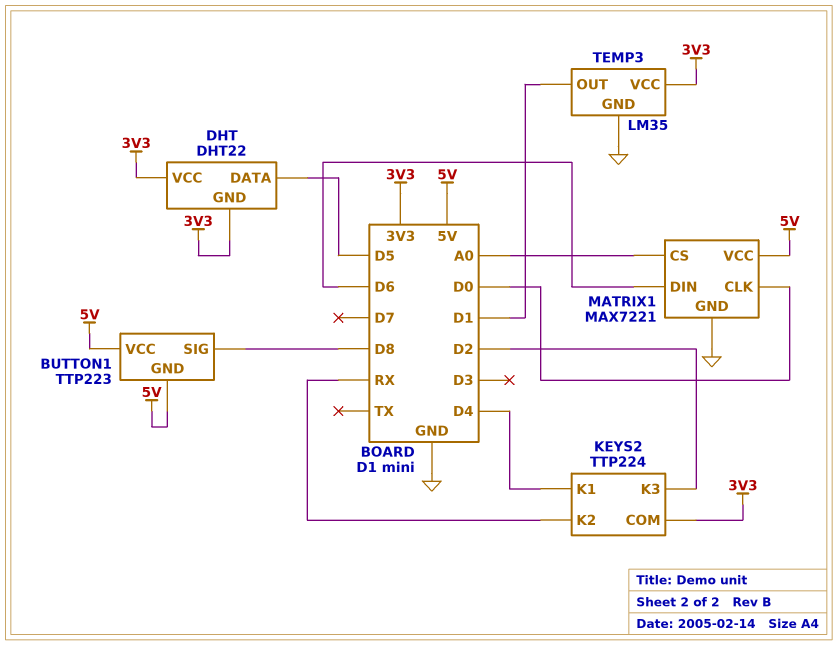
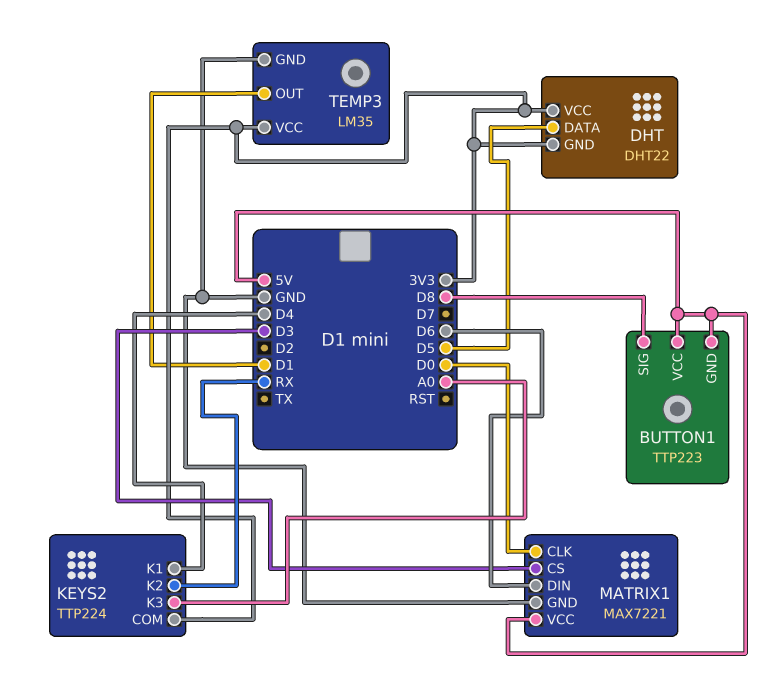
KEYS2 pin K3: D2 -> A0
MATRIX1 pin CS: A0 -> D3

